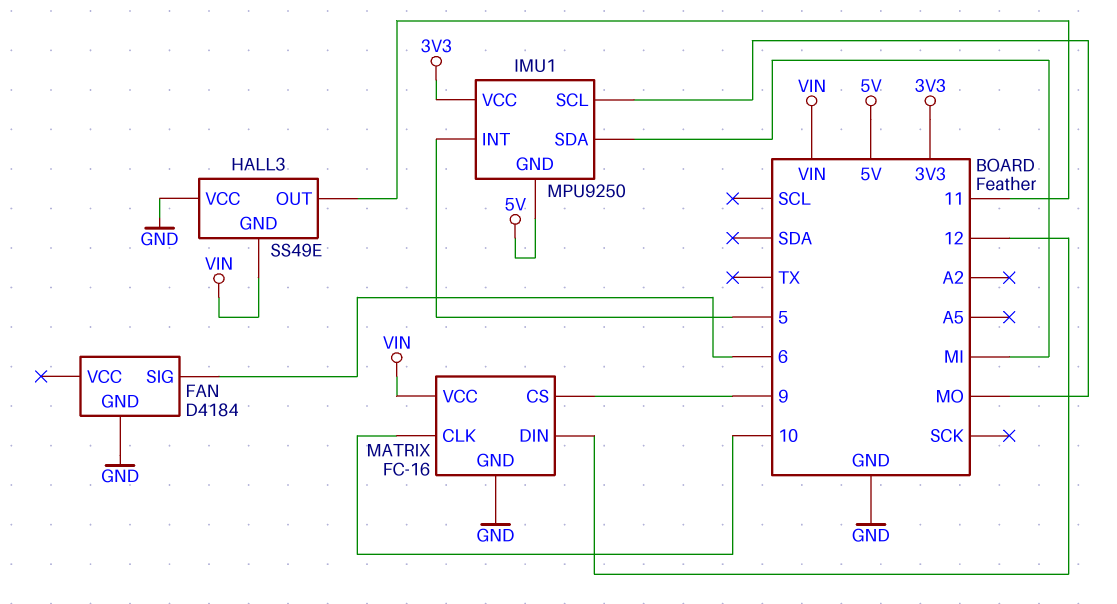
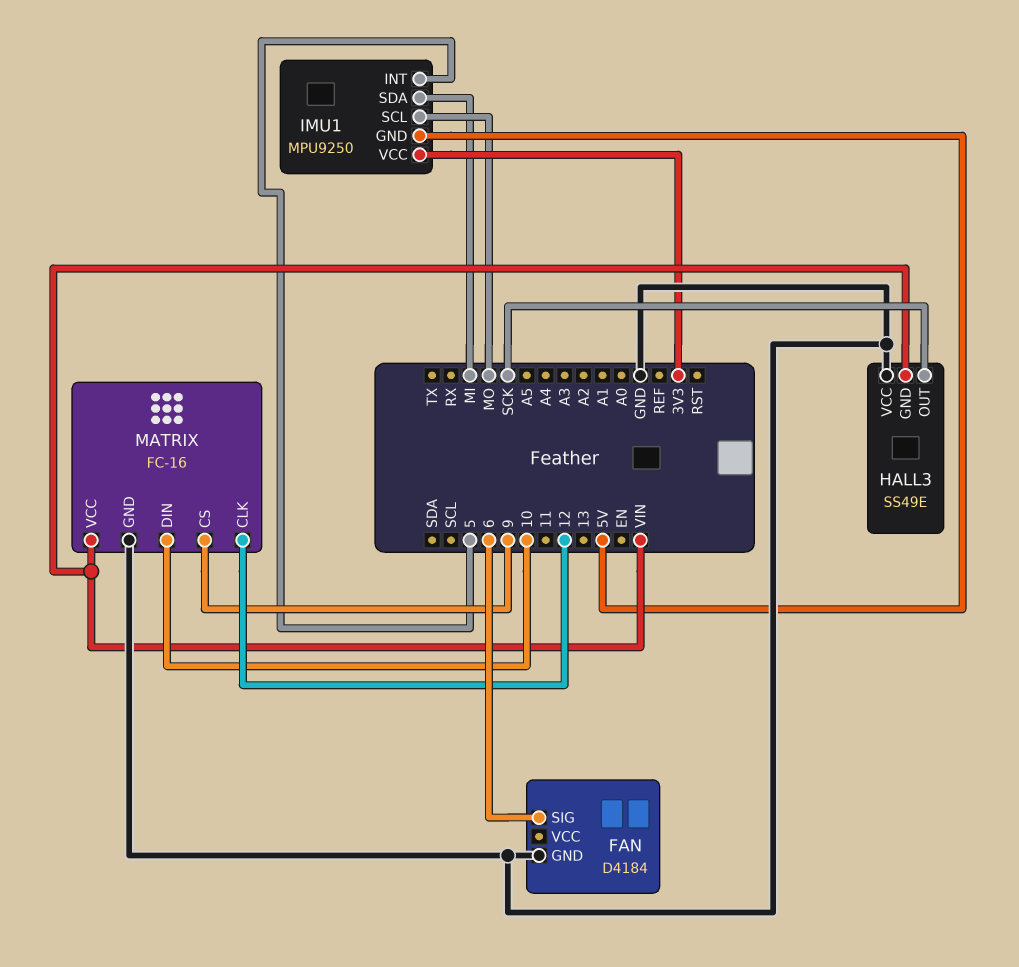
HALL3 pin OUT: 11 -> SCK
MATRIX pin CLK: 10 -> 12
MATRIX pin DIN: 12 -> 10

